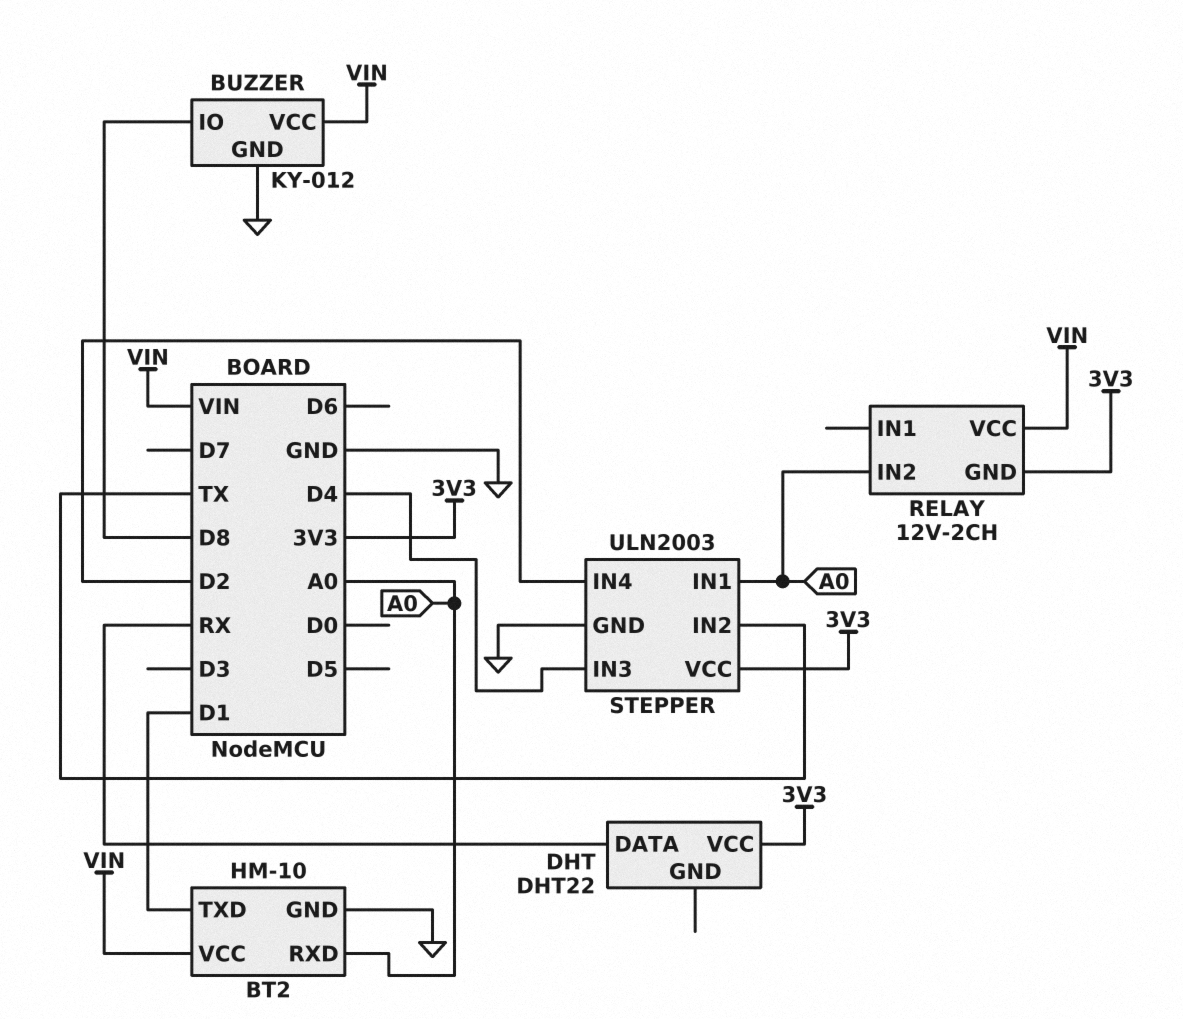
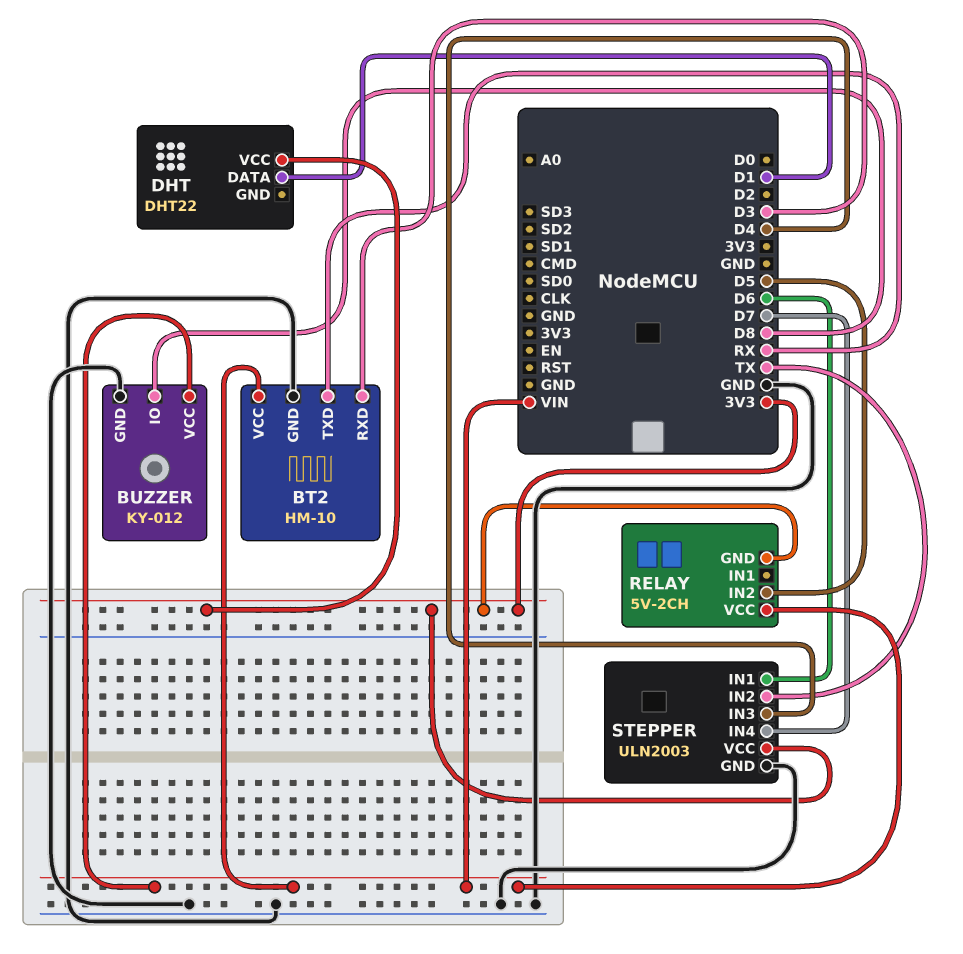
BT2 pin RXD: A0 -> D3
BT2 pin TXD: D1 -> RX
DHT pin DATA: RX -> D1
RELAY: 12V-2CH -> 5V-2CH
RELAY pin IN2: A0 -> D5
STEPPER pin IN1: A0 -> D6
STEPPER pin IN4: D2 -> D7

